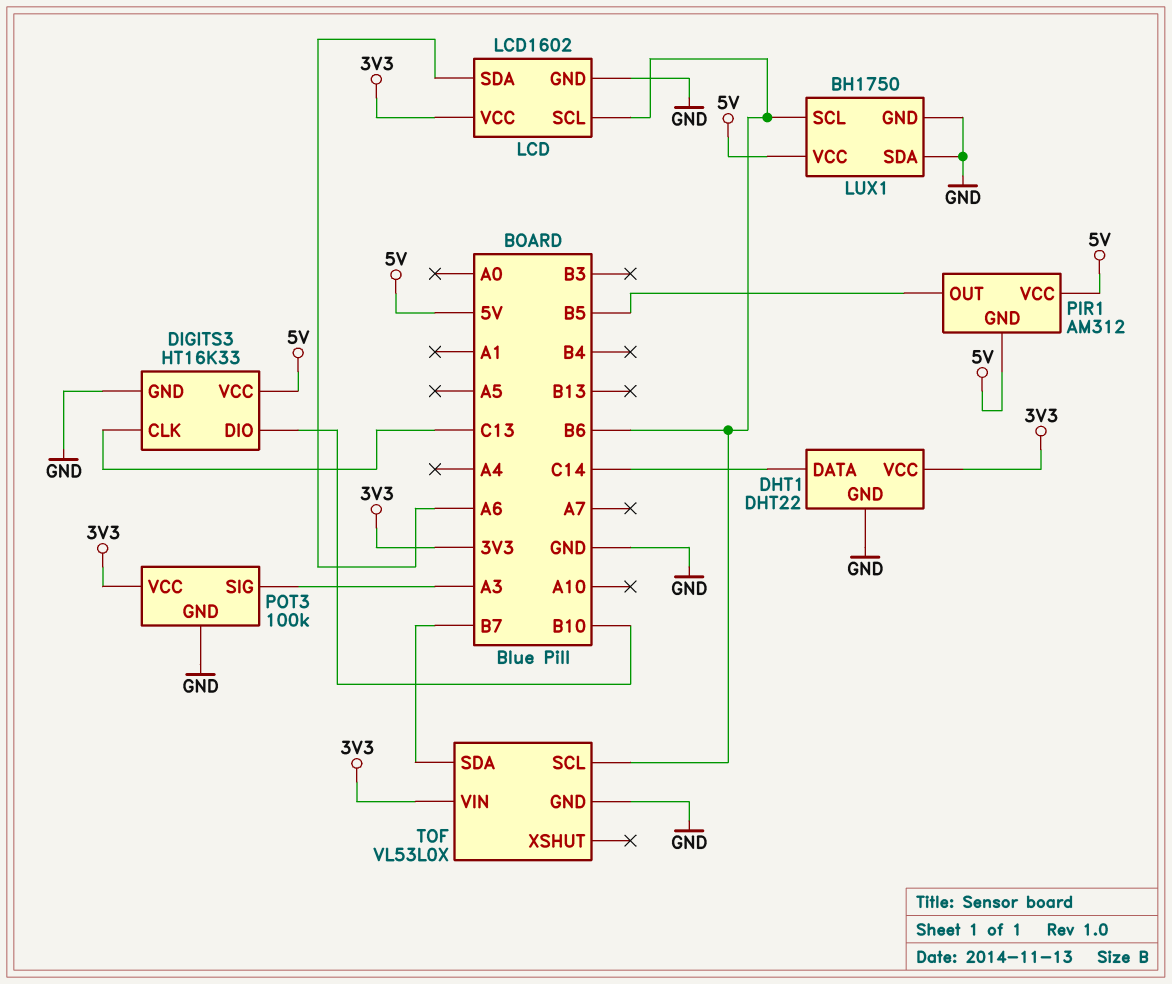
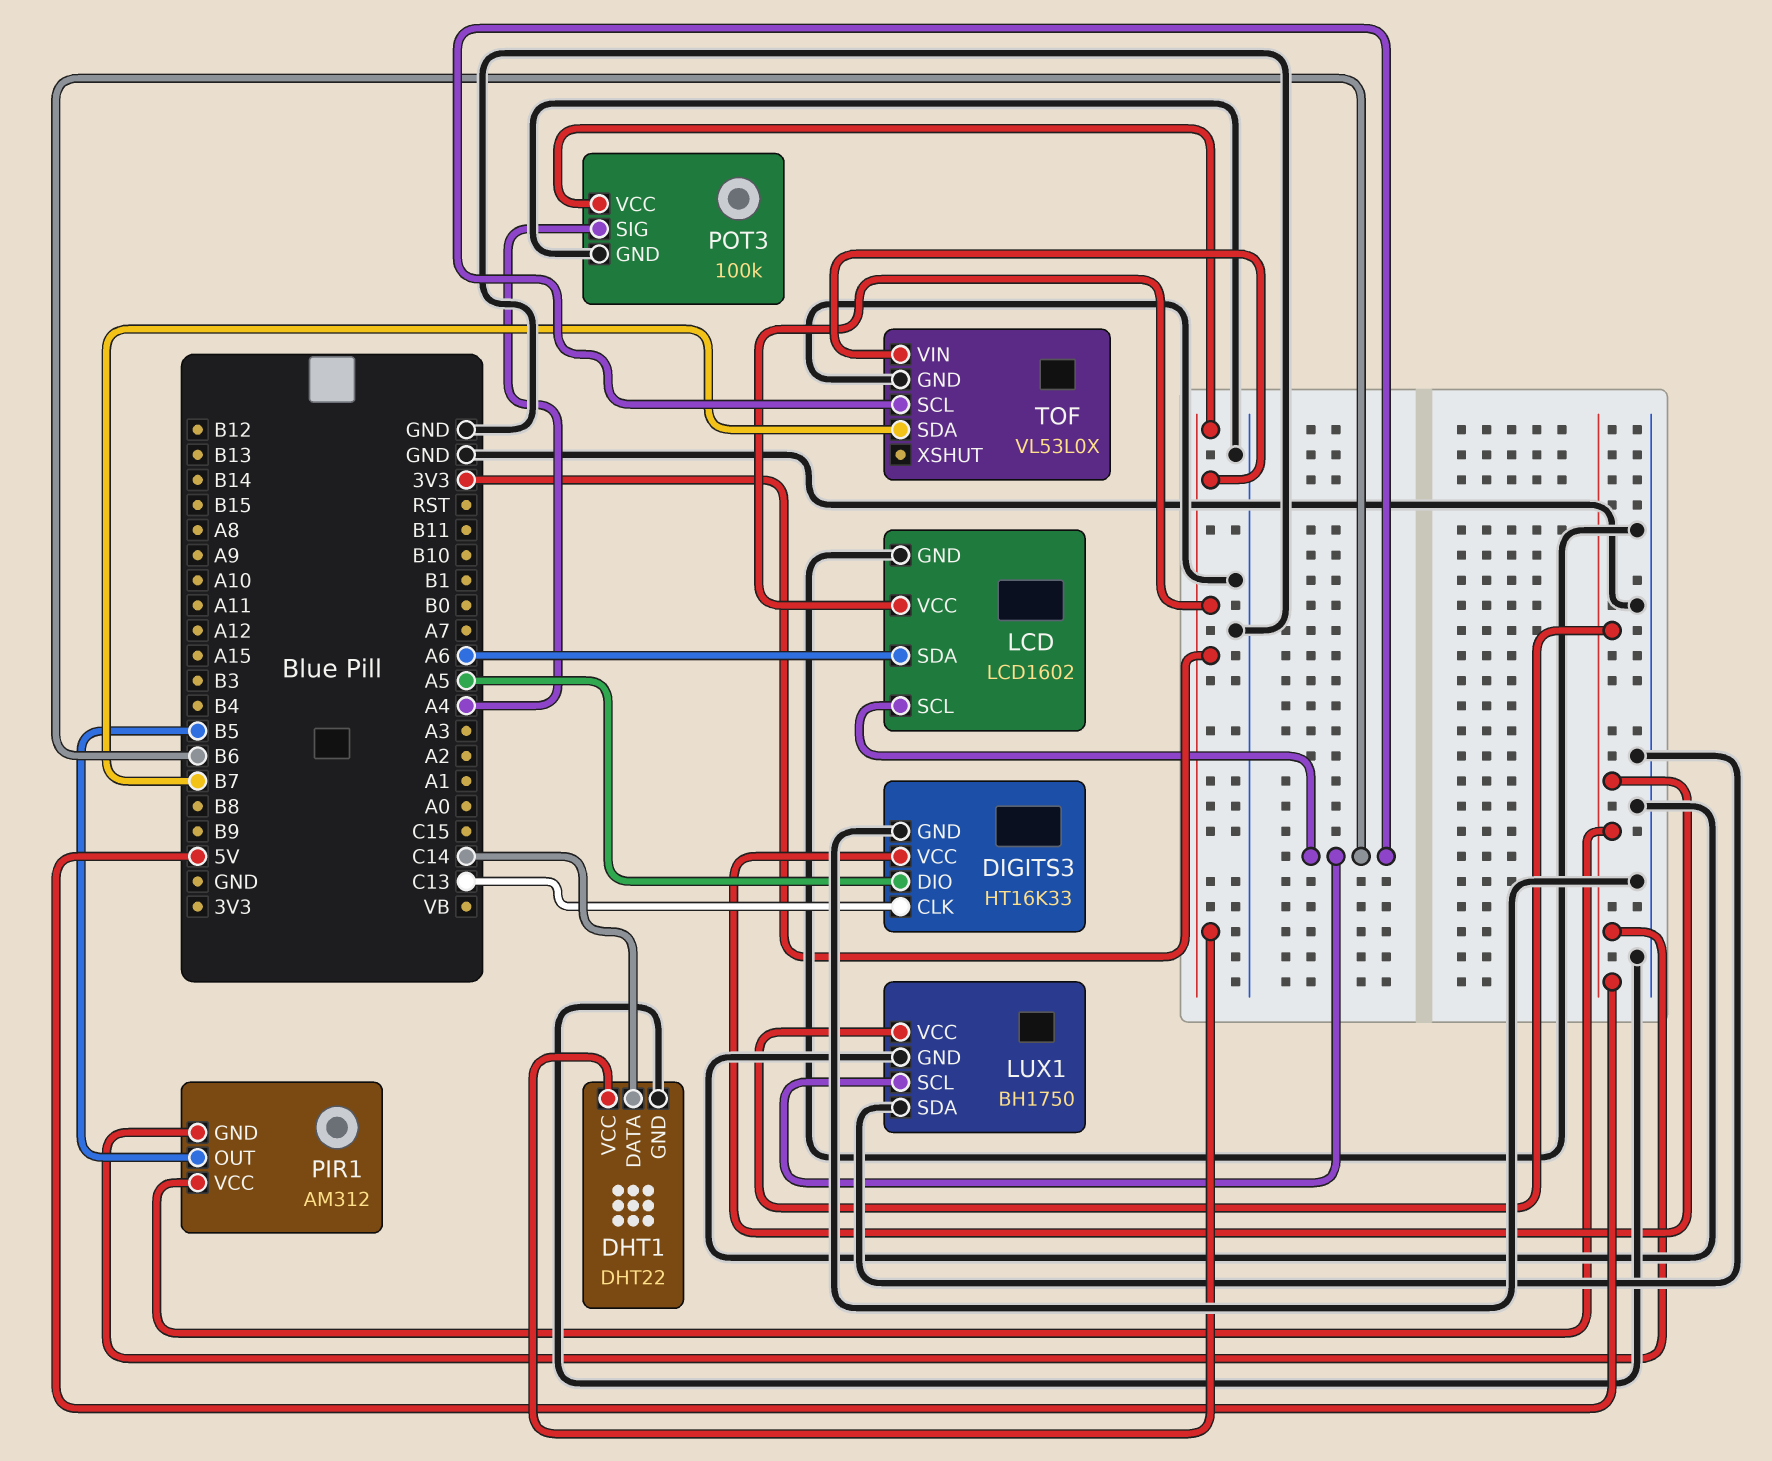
DIGITS3 pin DIO: B10 -> A5
POT3 pin SIG: A3 -> A4

